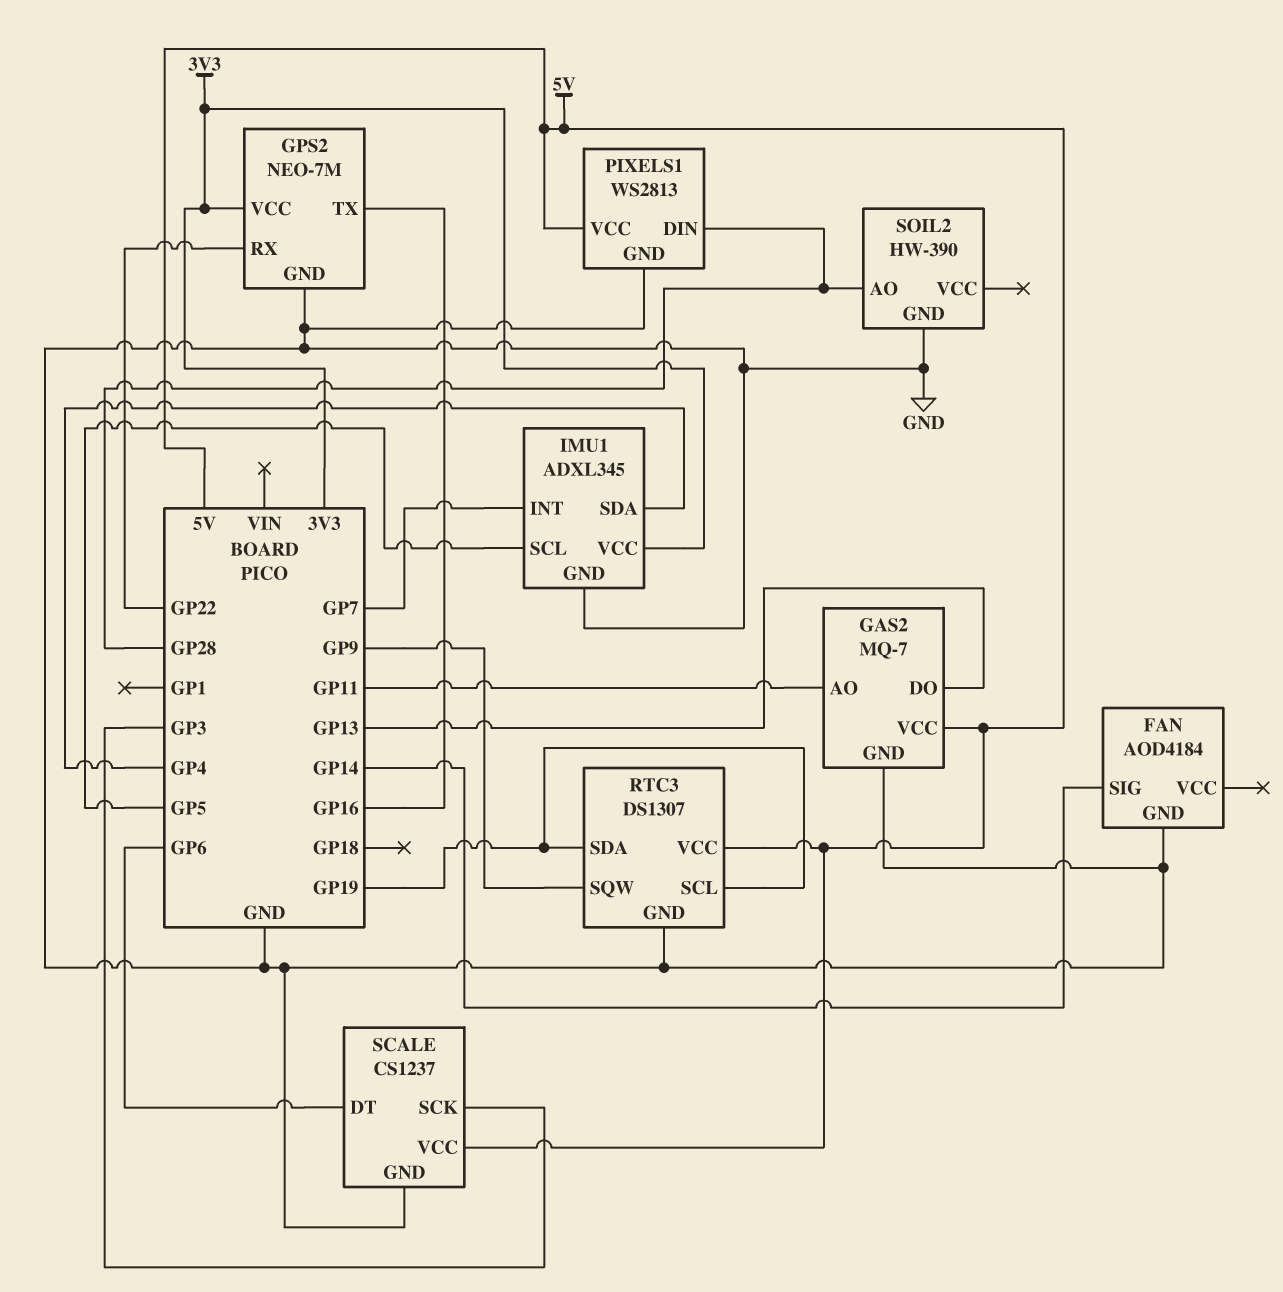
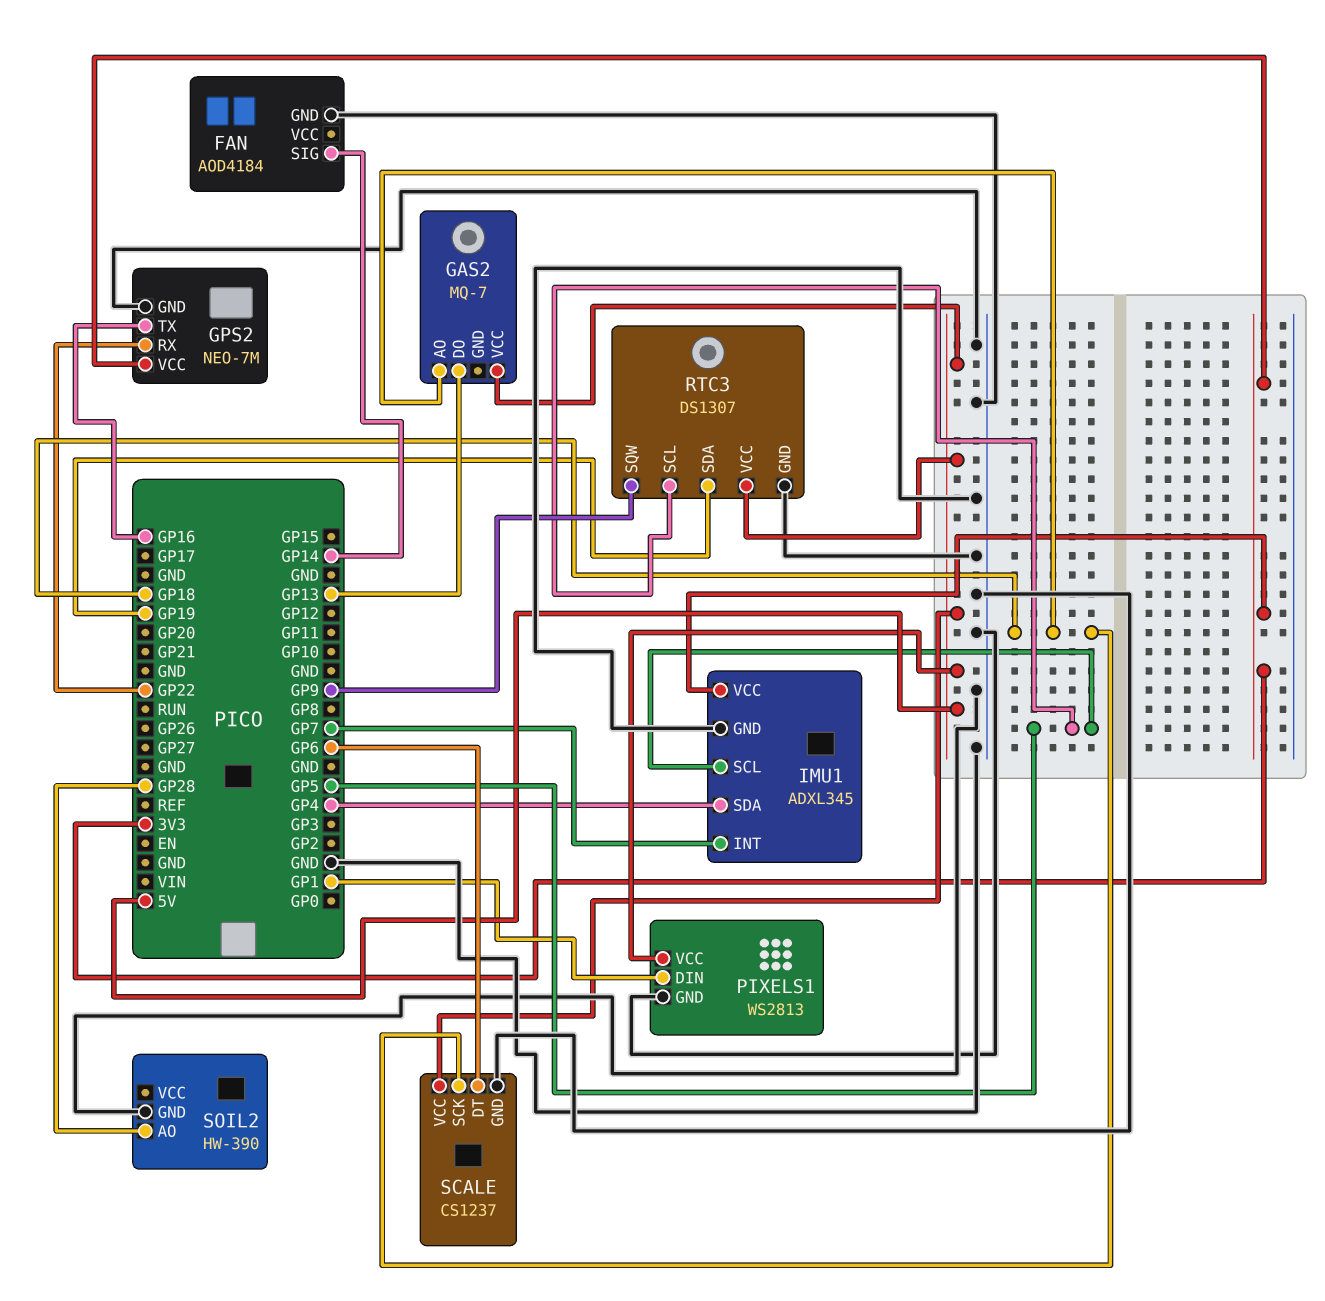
GAS2 pin AO: GP11 -> GP18
GAS2 pin GND: GND -> none
PIXELS1 pin DIN: GP28 -> GP1
RTC3 pin SCL: GP19 -> GP5
SCALE pin SCK: GP3 -> GP18

